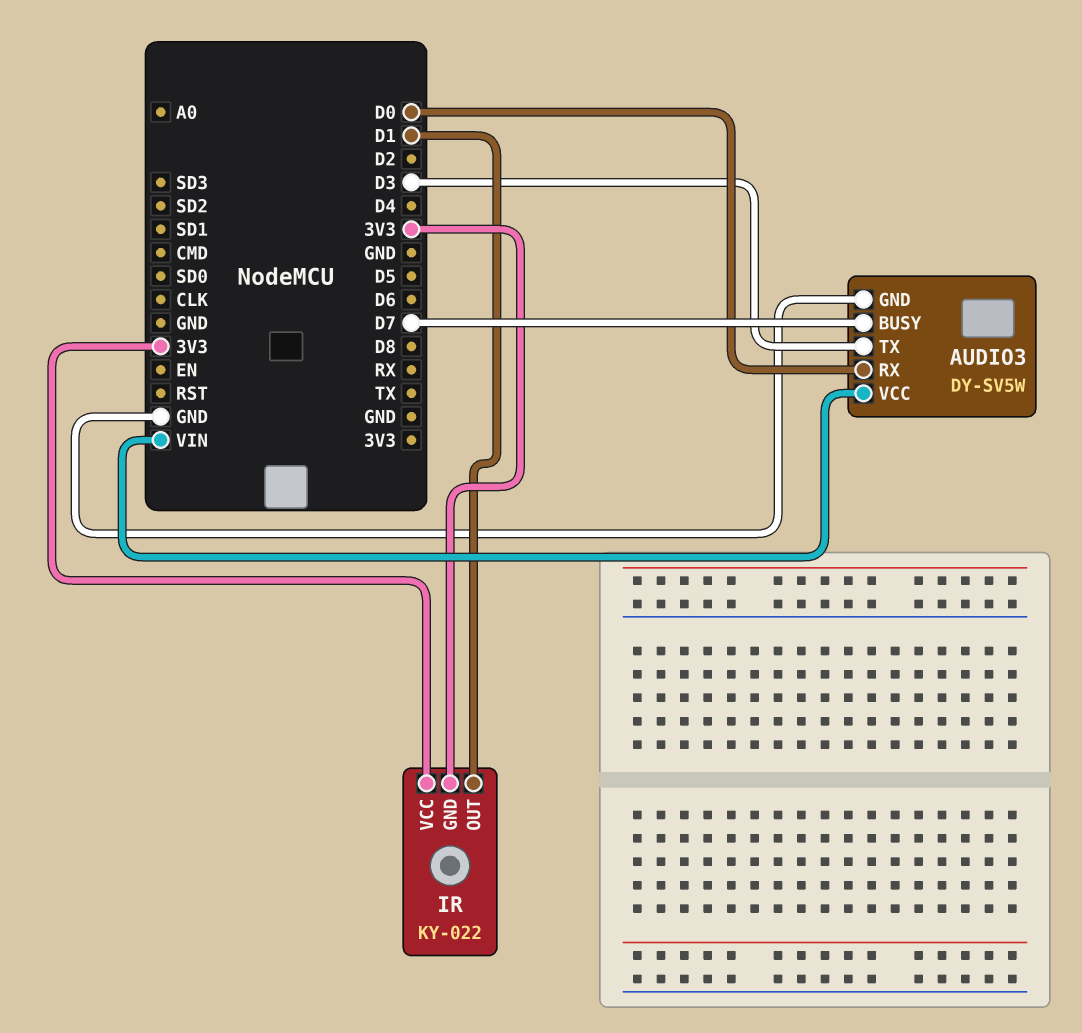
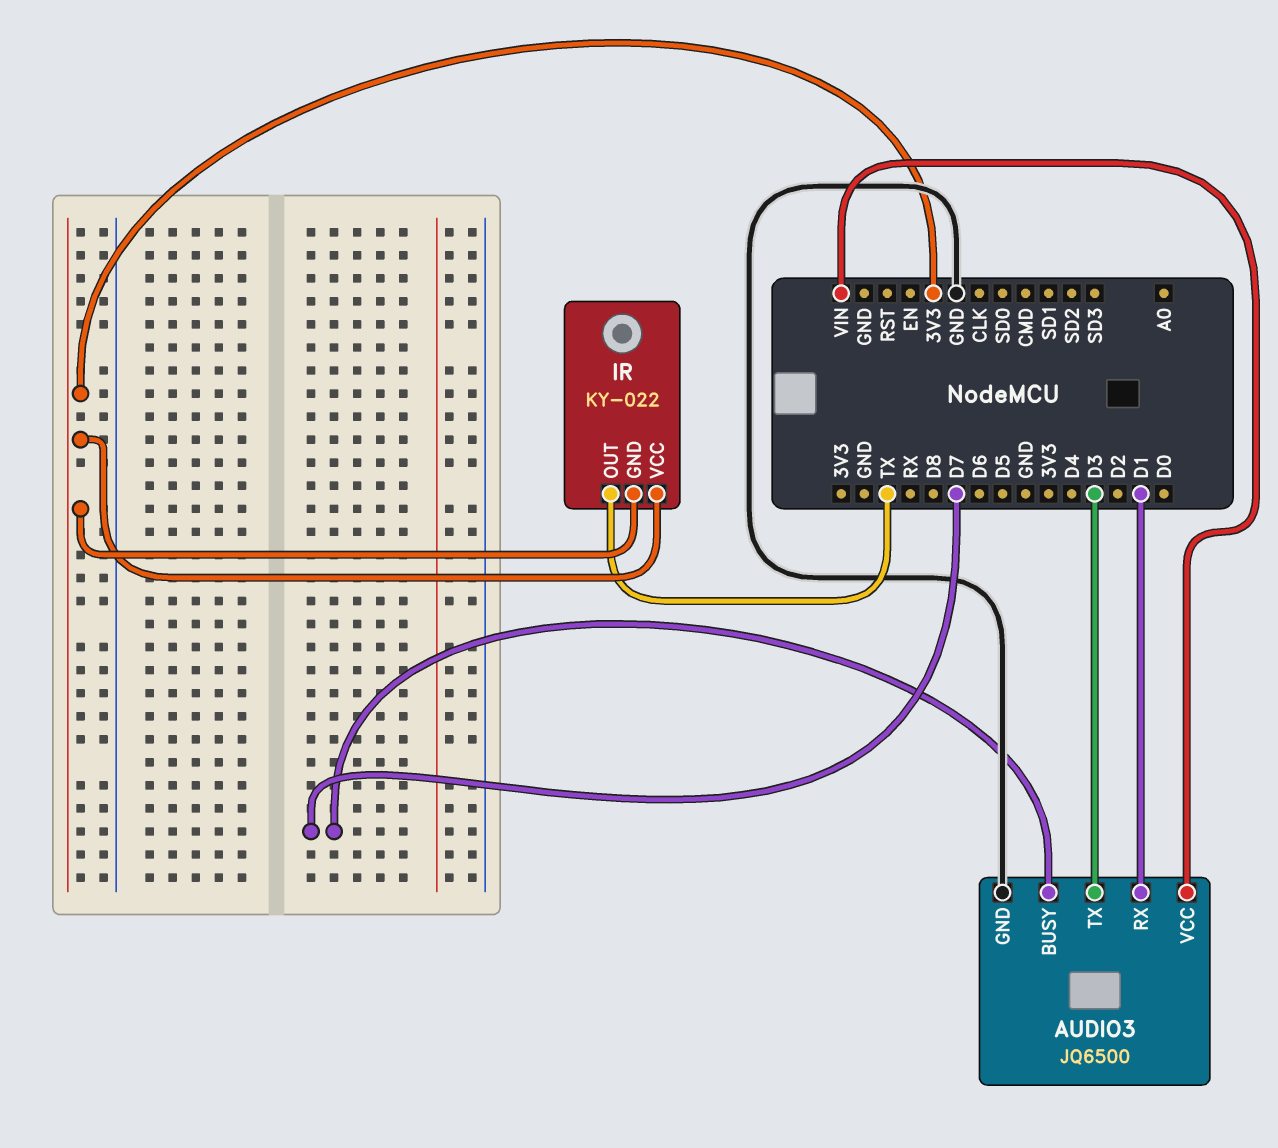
AUDIO3: DY-SV5W -> JQ6500
AUDIO3 pin RX: D0 -> D1
IR pin OUT: D1 -> TX

